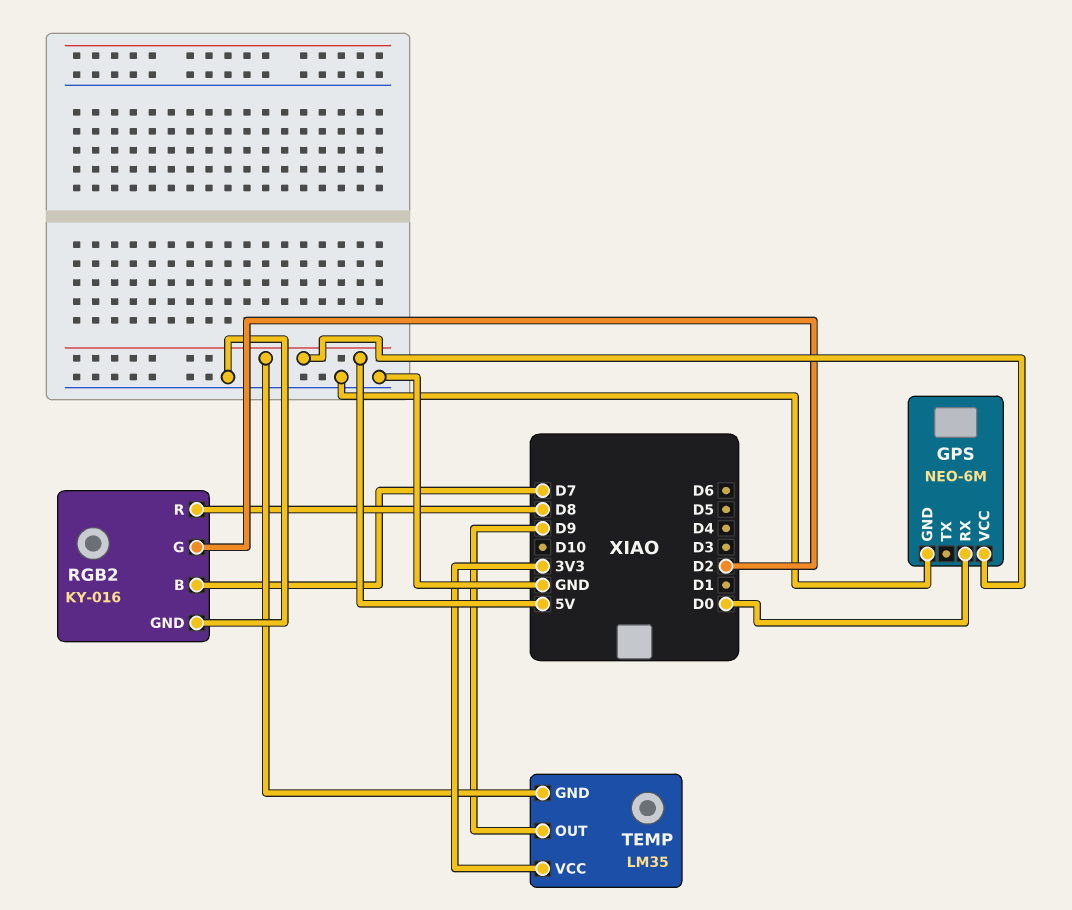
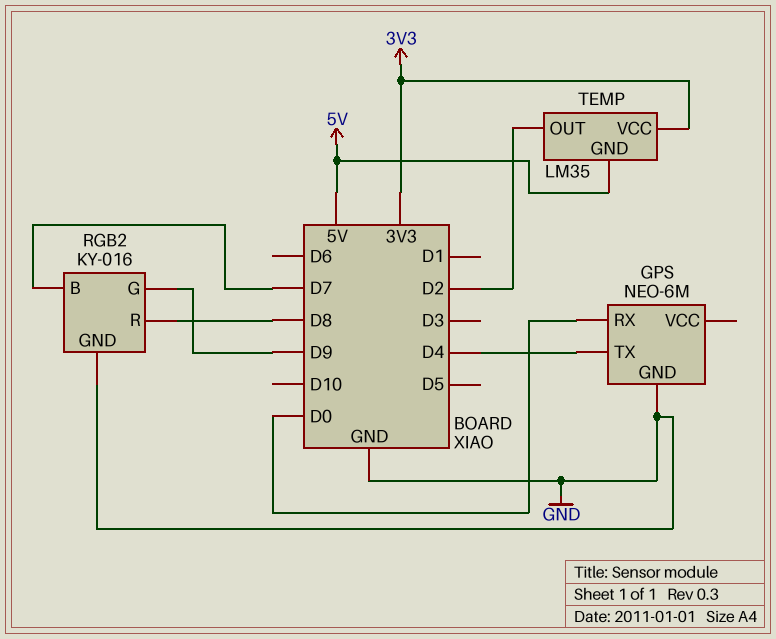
GPS pin TX: none -> D4
GPS pin VCC: 5V -> none
RGB2 pin G: D2 -> D9
TEMP pin OUT: D9 -> D2

